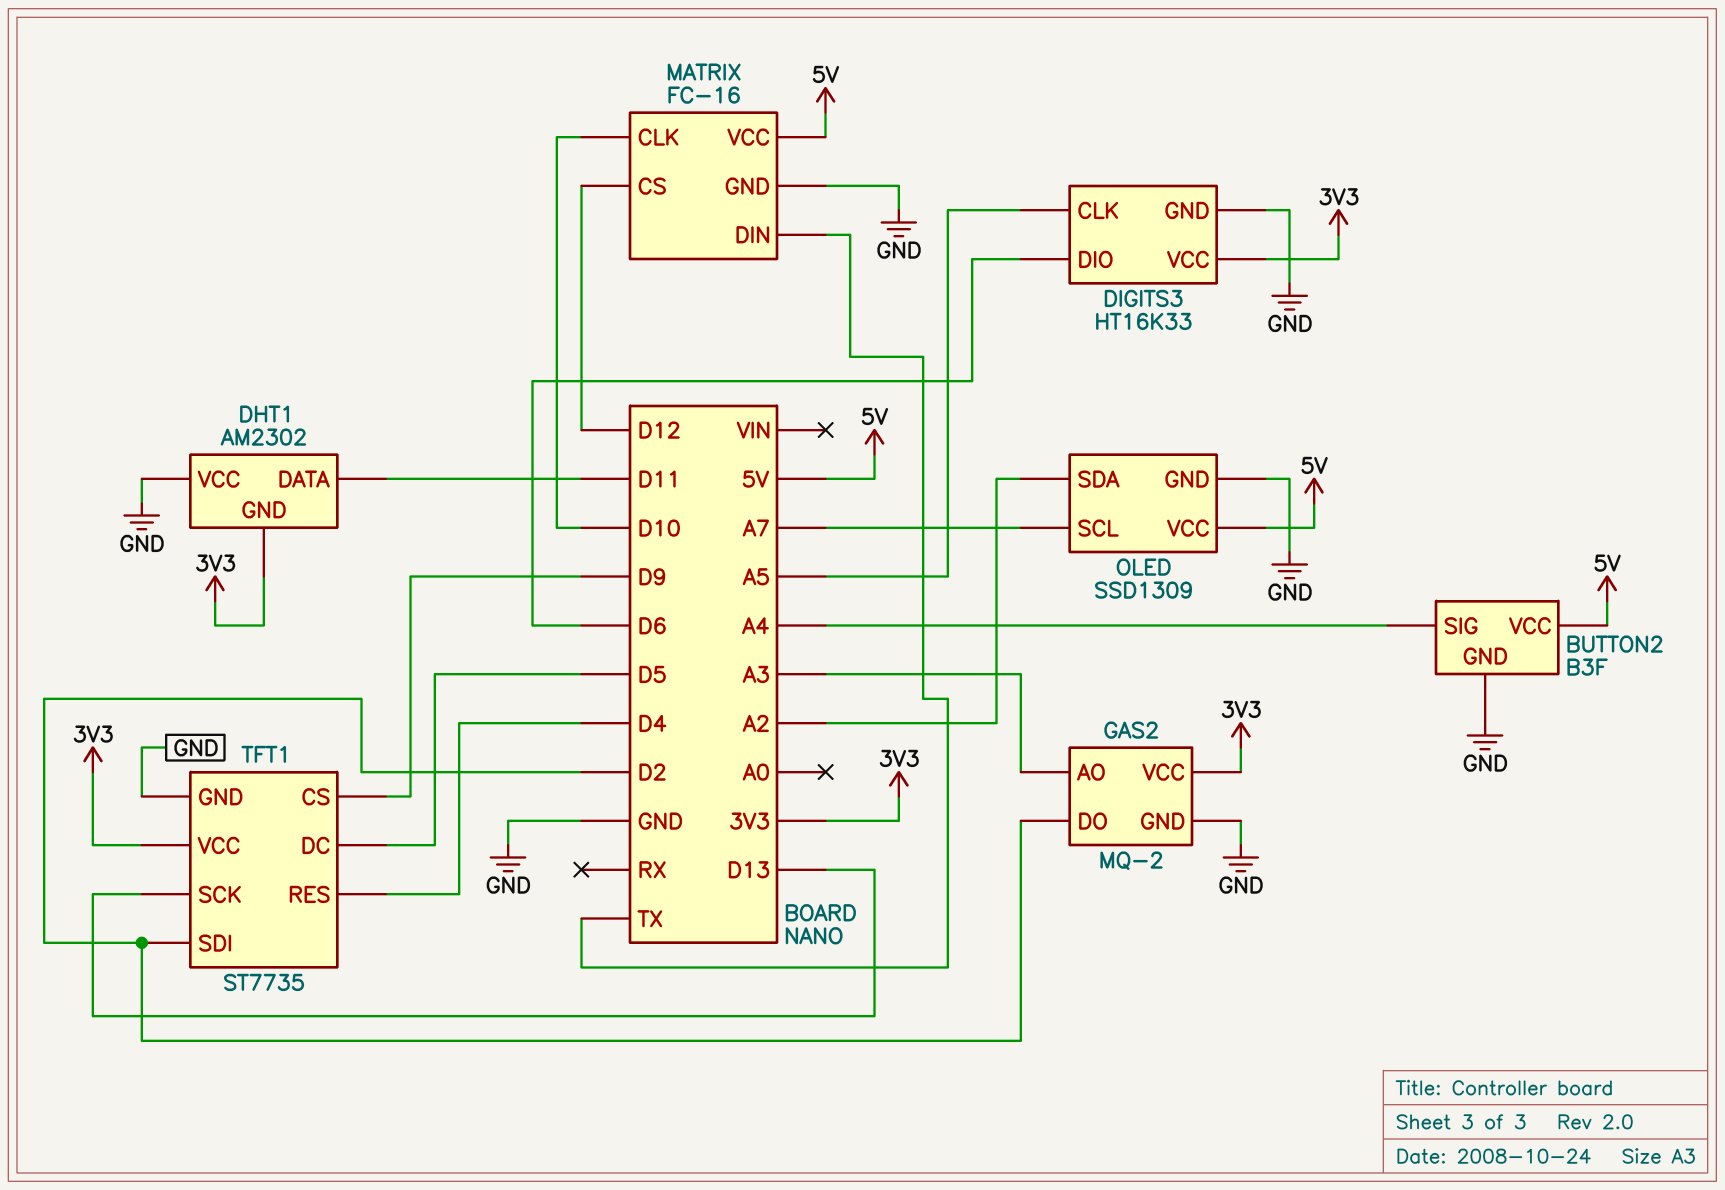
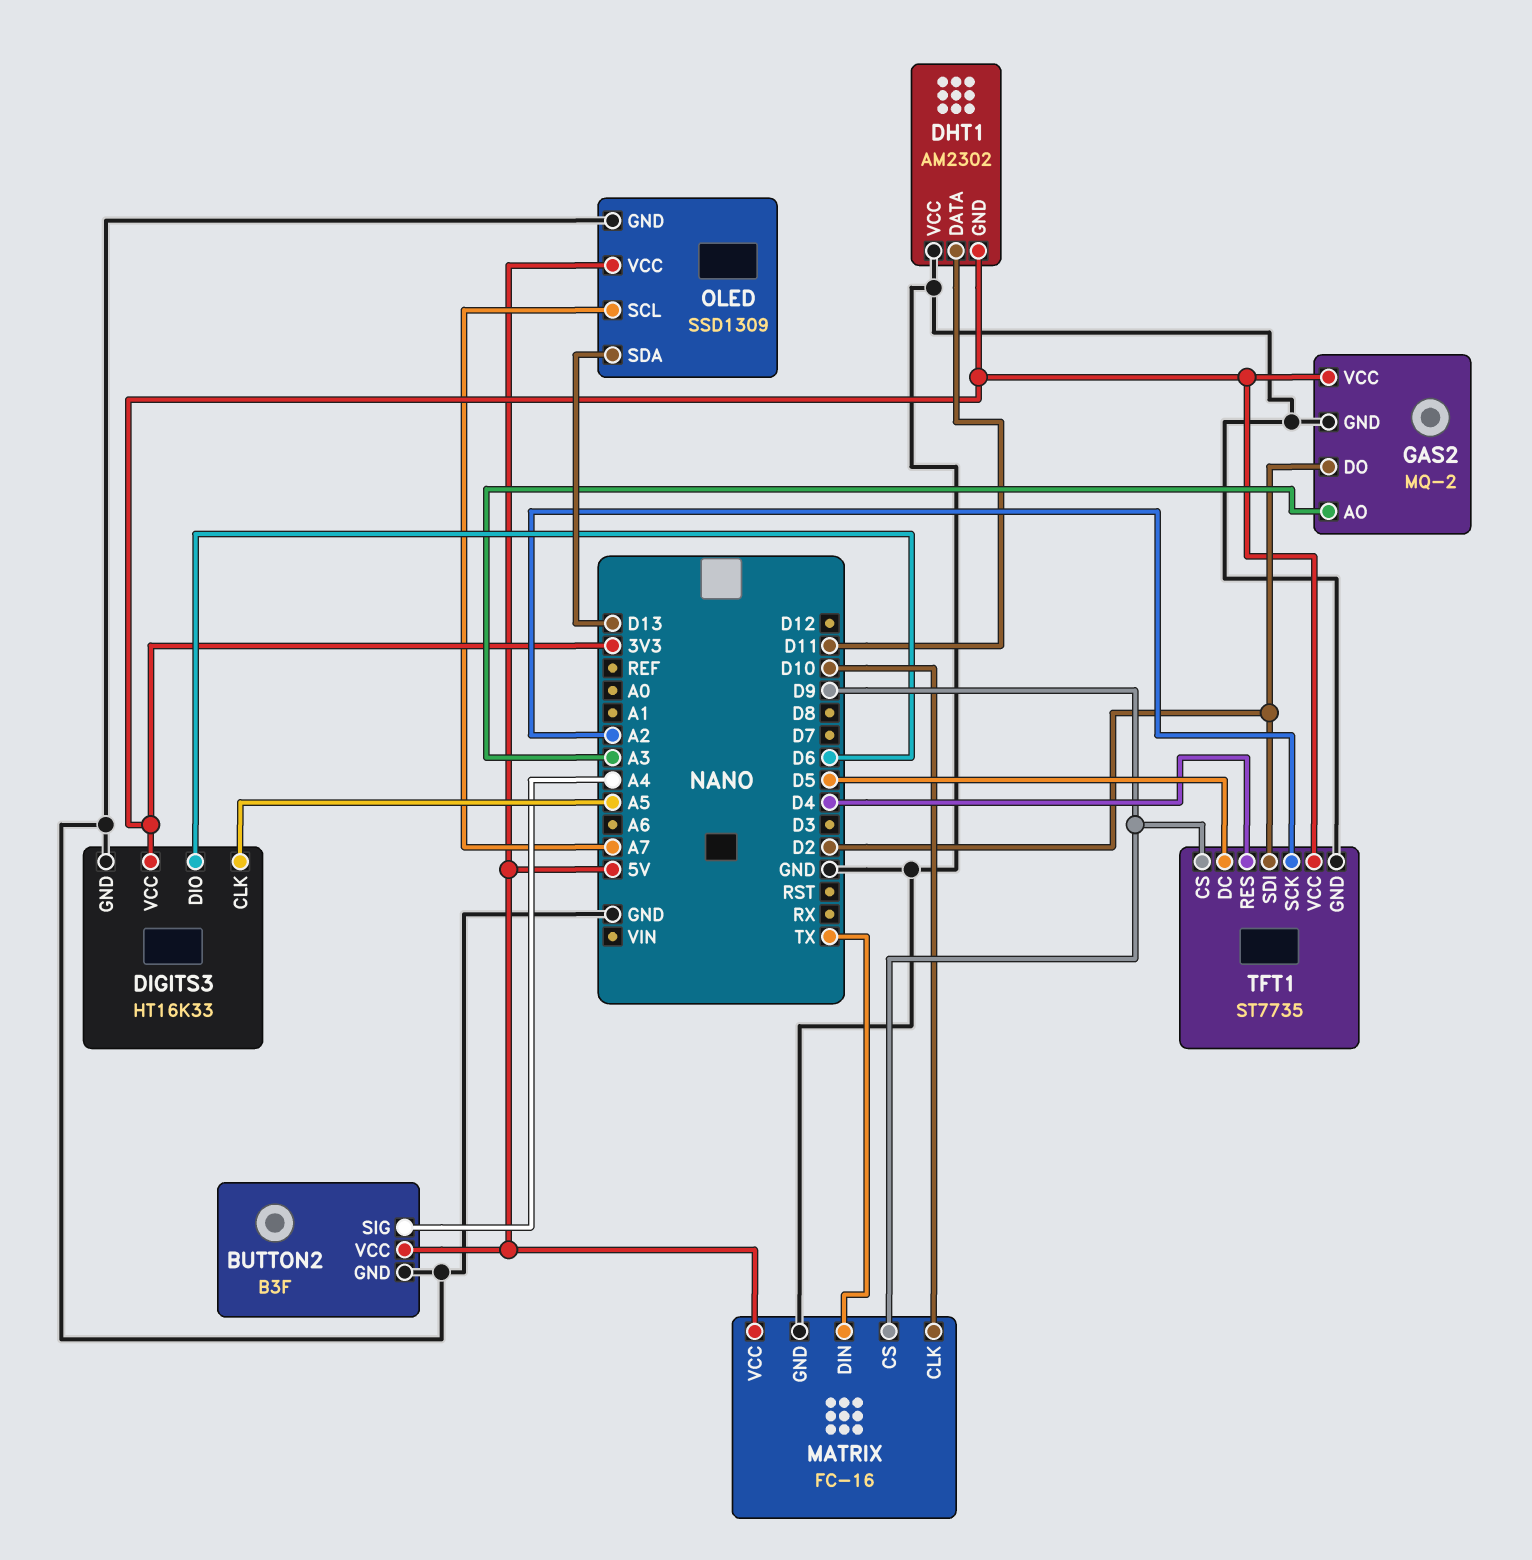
MATRIX pin CS: D12 -> D9
OLED pin SDA: A2 -> D13
TFT1 pin SCK: D13 -> A2

